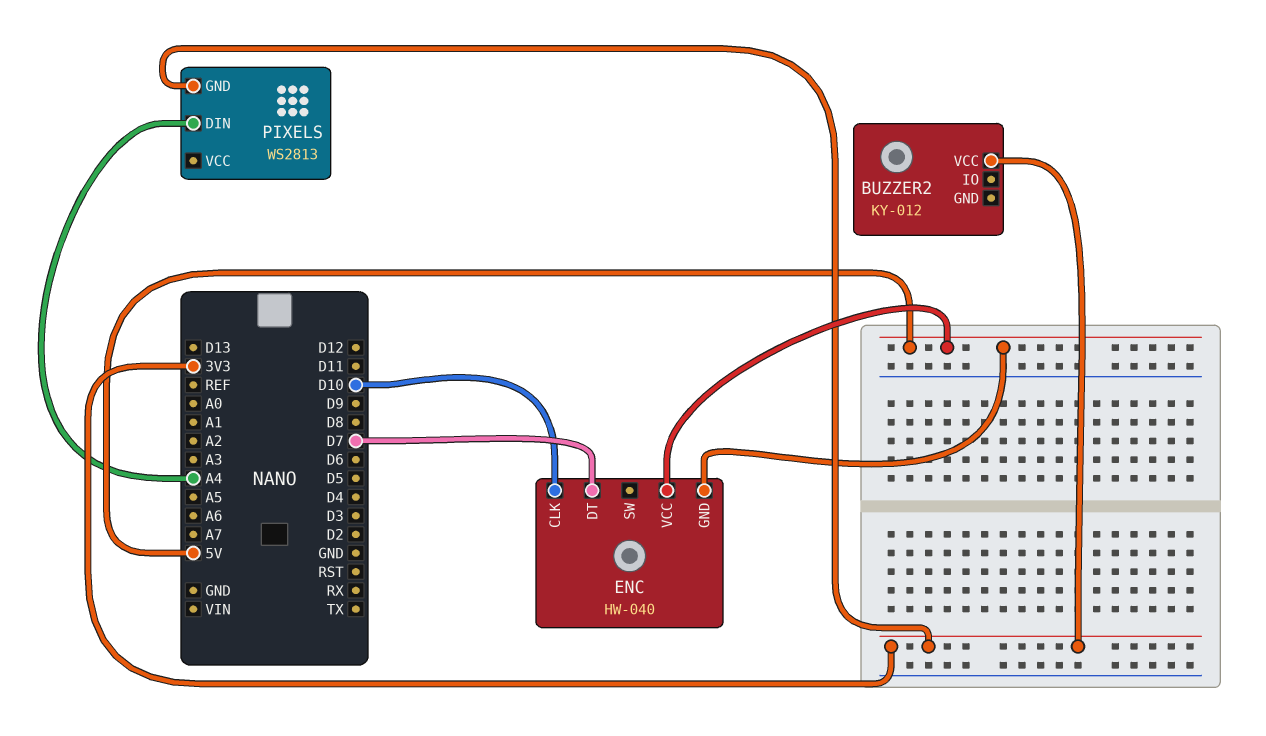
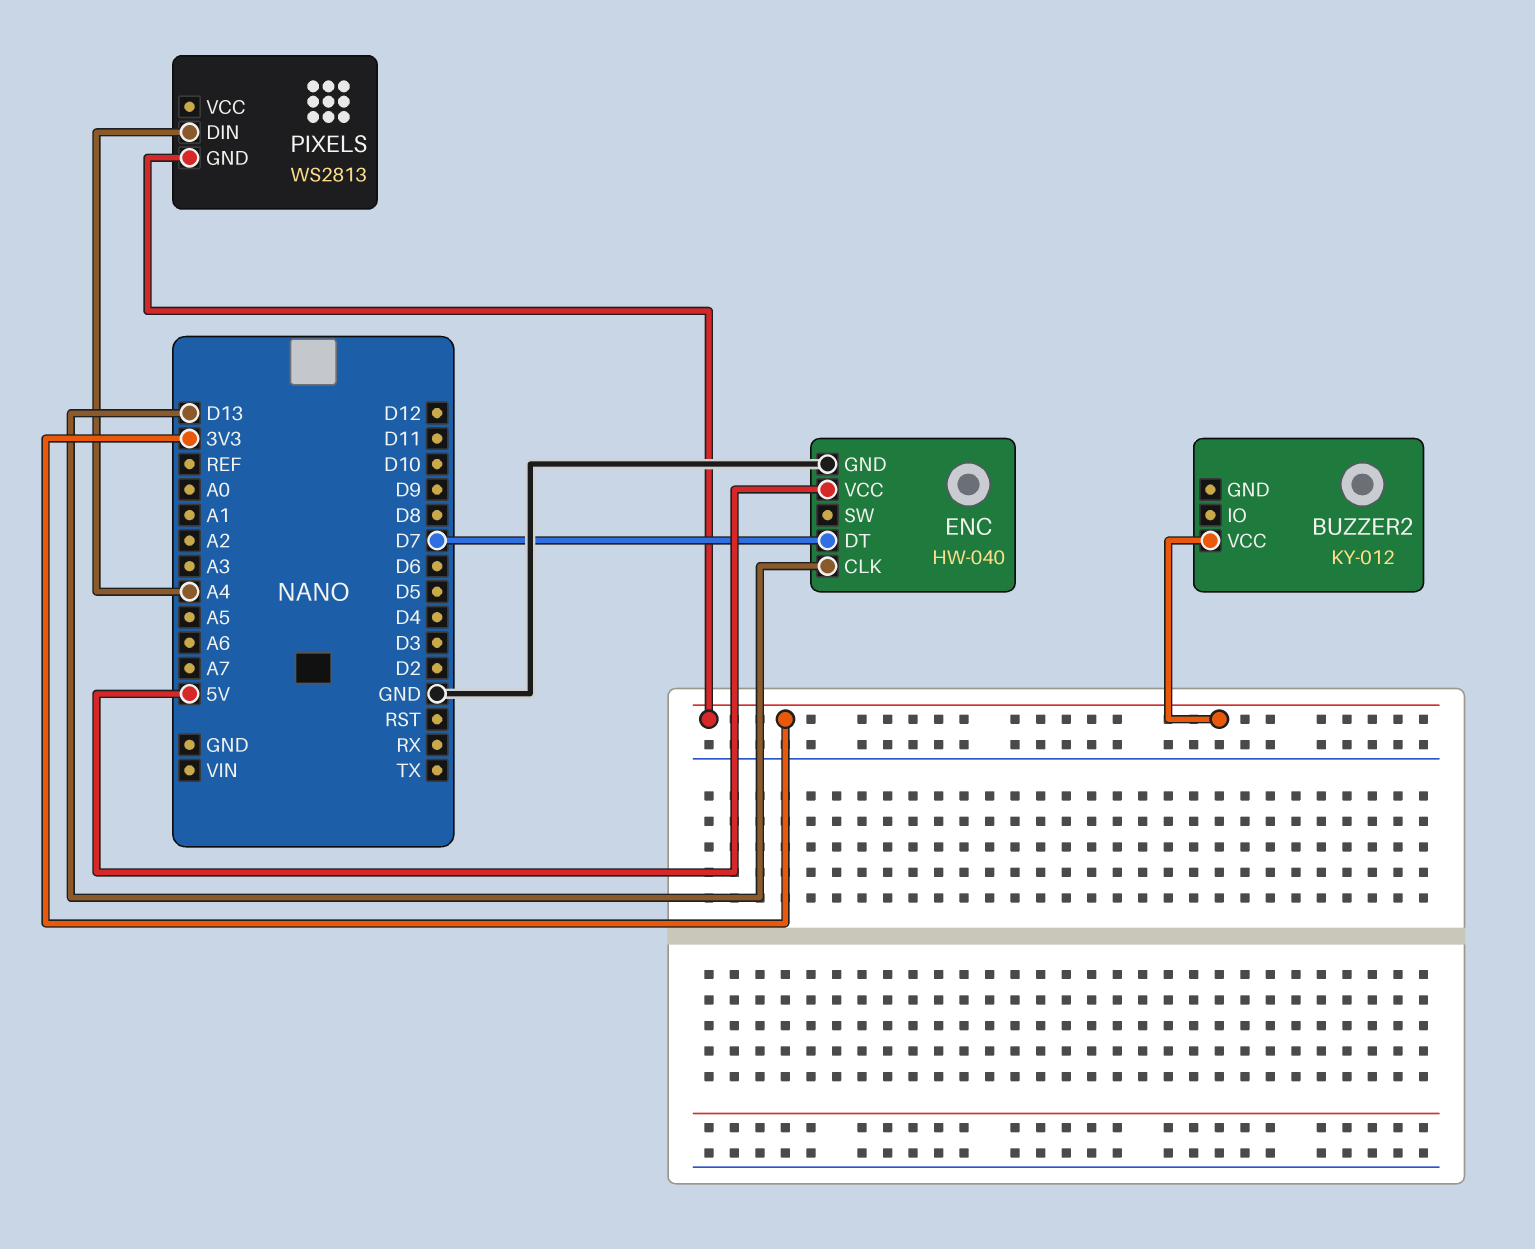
ENC pin CLK: D10 -> D13
ENC pin GND: 5V -> GND

